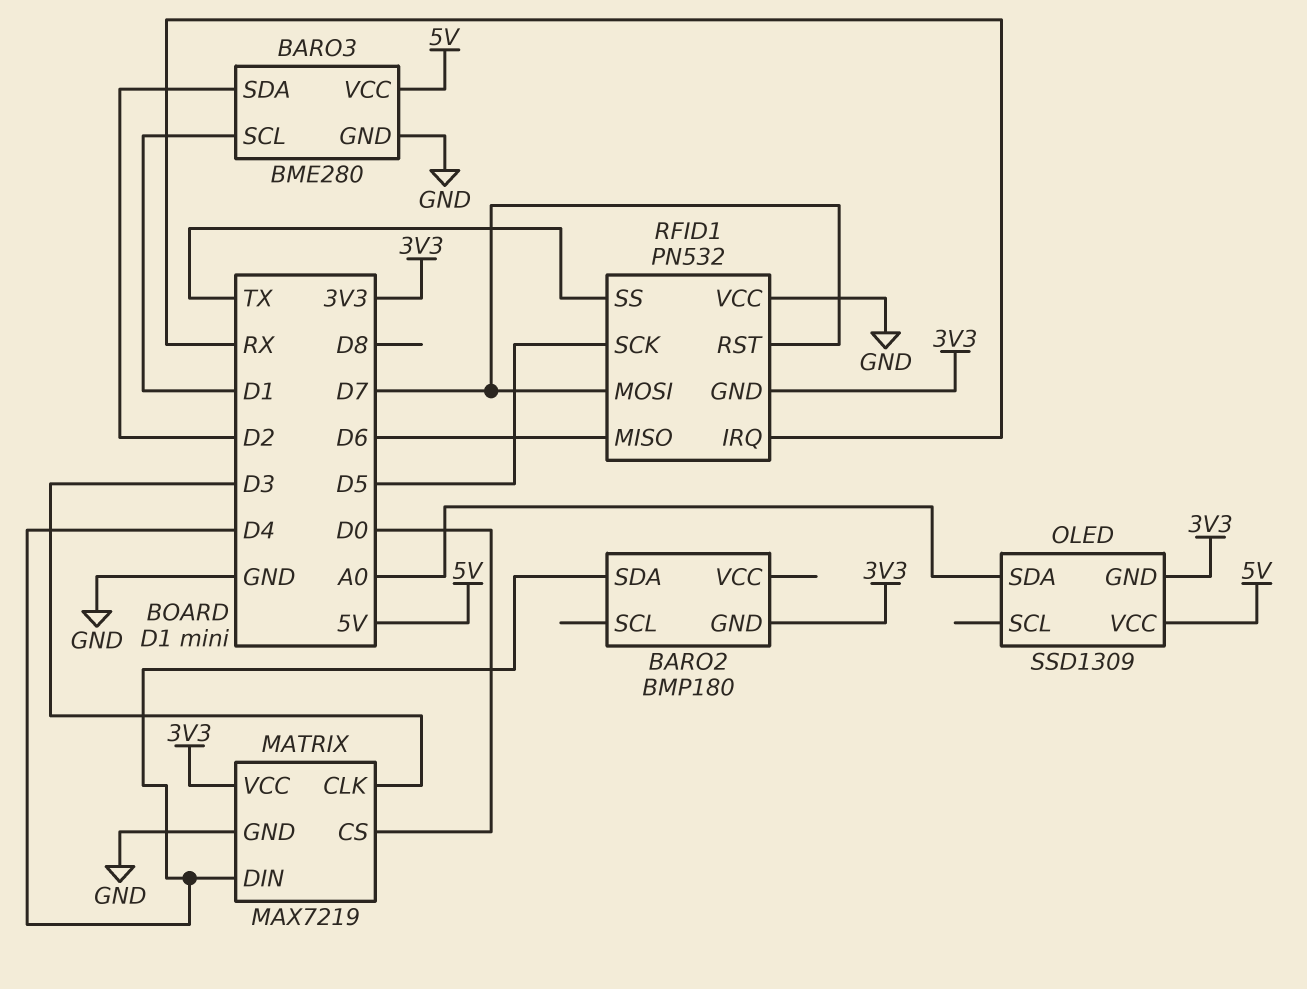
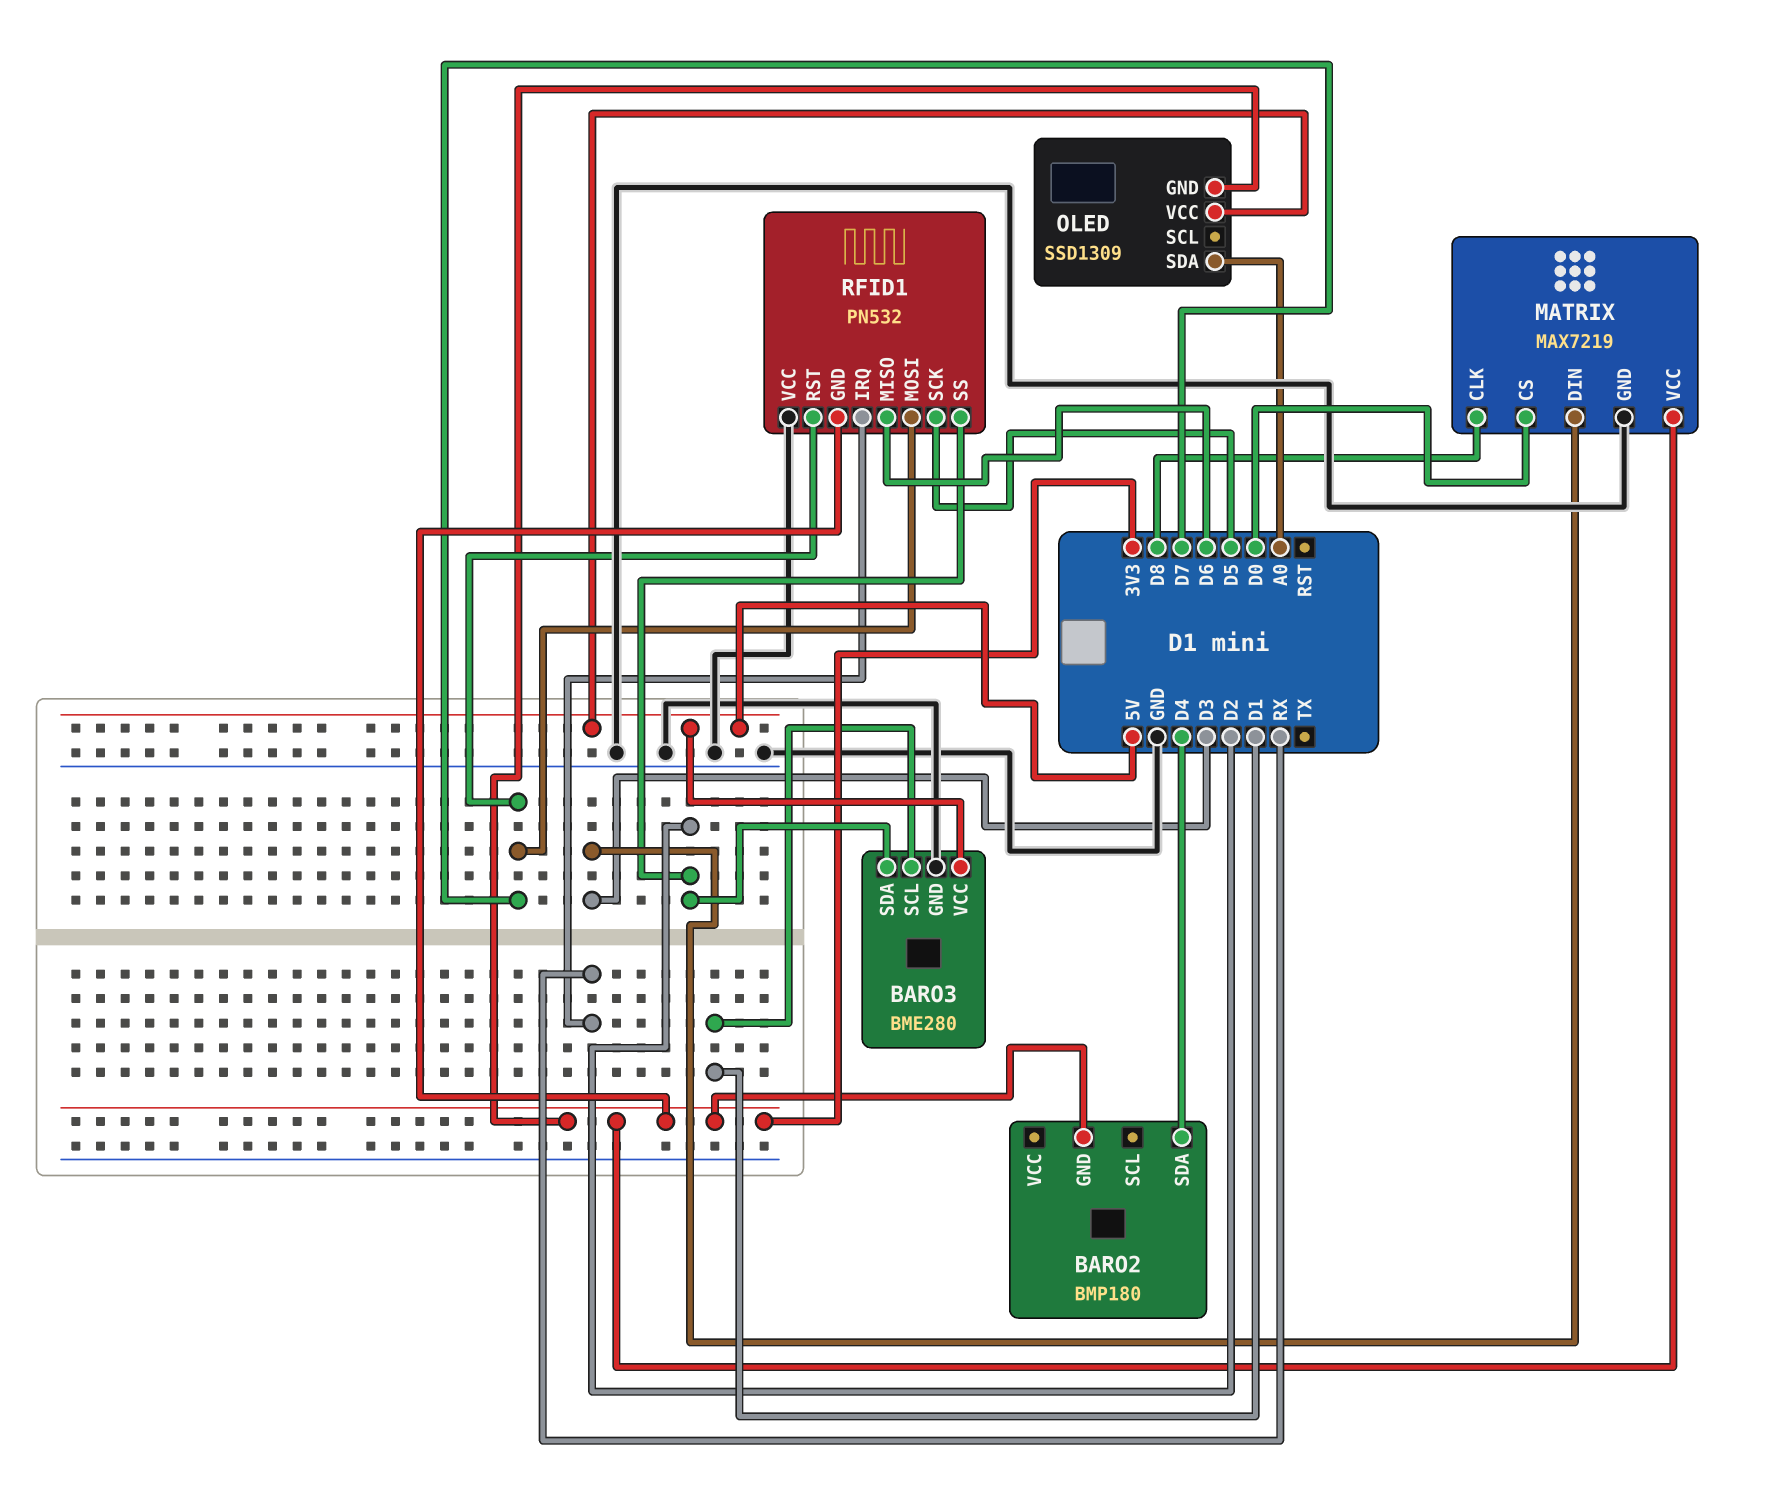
MATRIX pin CLK: D3 -> D8
MATRIX pin DIN: D4 -> D3
RFID1 pin SS: TX -> D2

